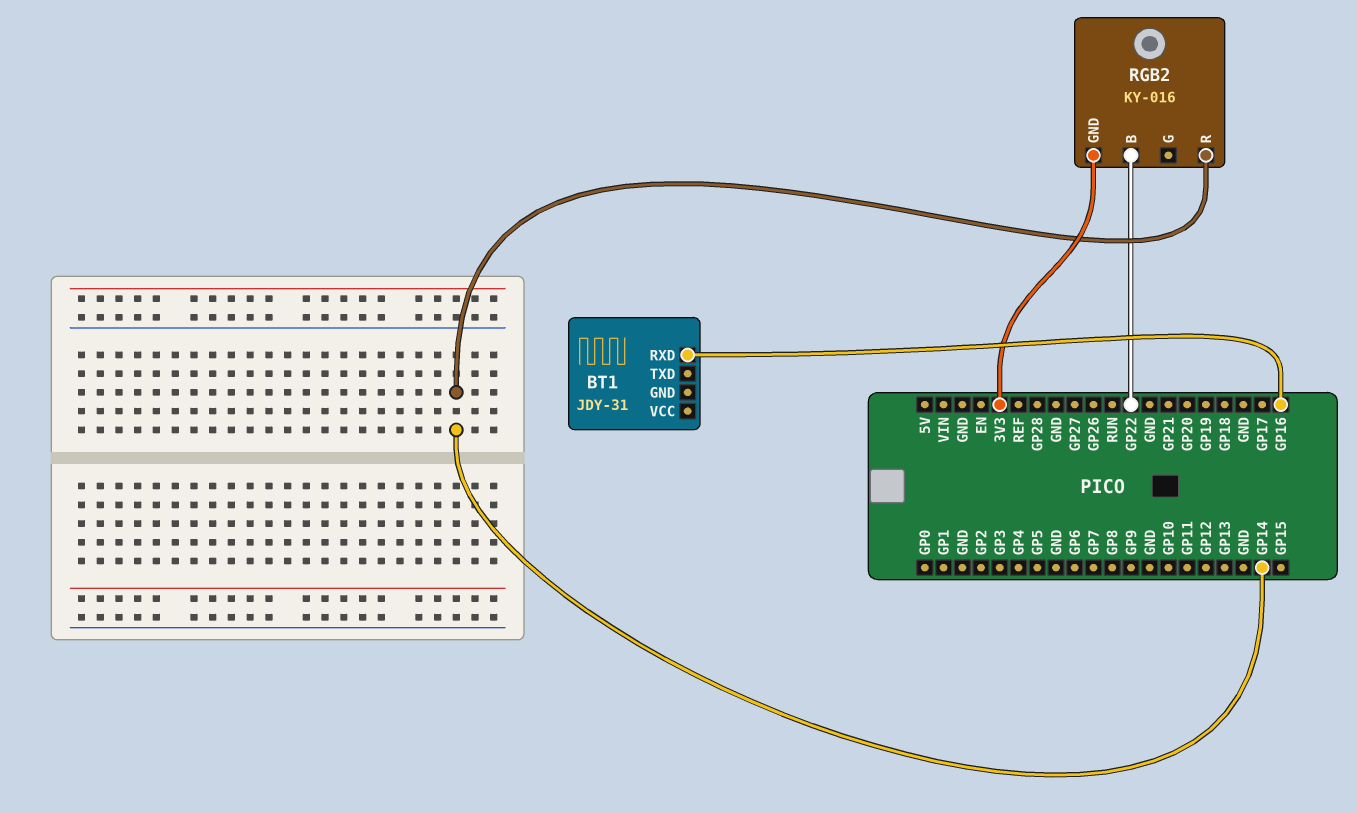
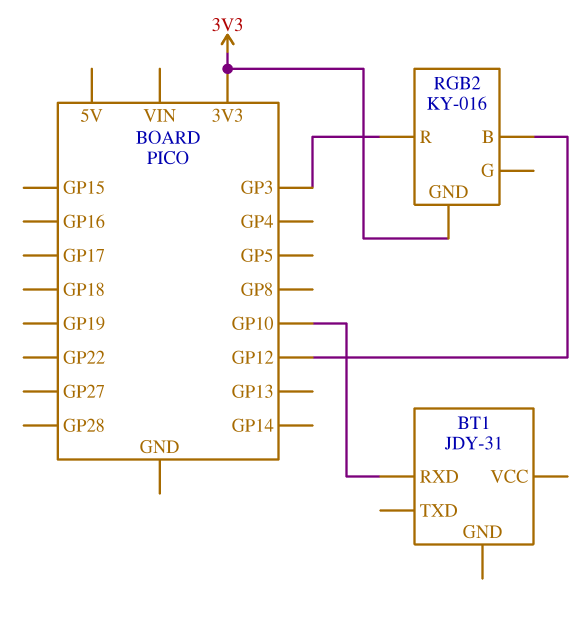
BT1 pin RXD: GP16 -> GP10
RGB2 pin B: GP22 -> GP12
RGB2 pin R: GP14 -> GP3

